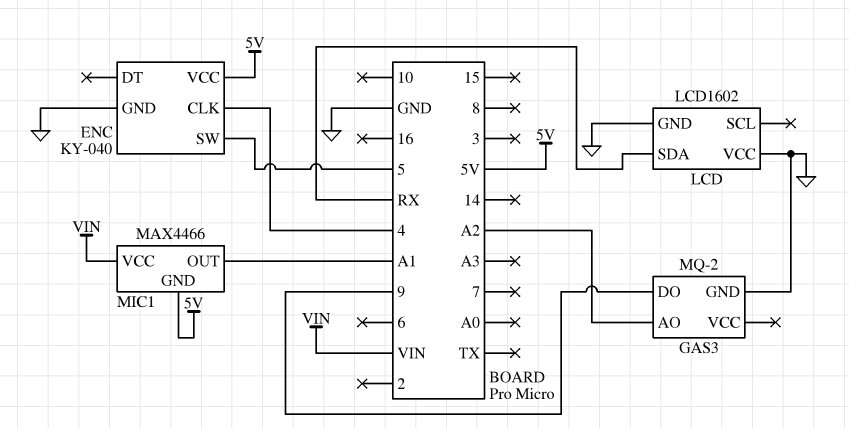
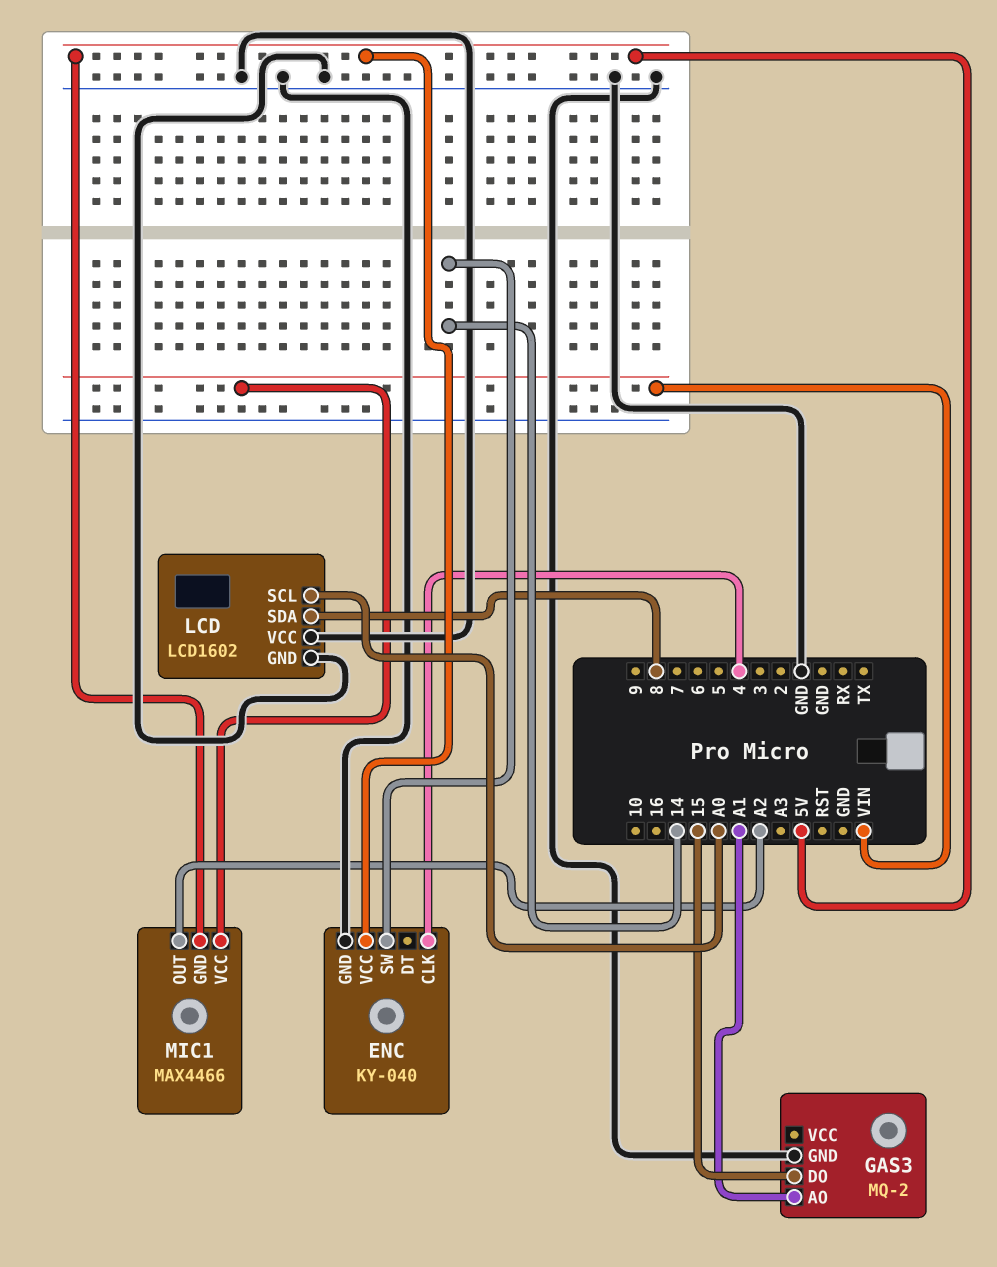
ENC pin SW: 5 -> 14
GAS3 pin AO: A2 -> A1
GAS3 pin DO: 9 -> 15
LCD pin SCL: none -> A0
LCD pin SDA: RX -> 8
MIC1 pin OUT: A1 -> A2

